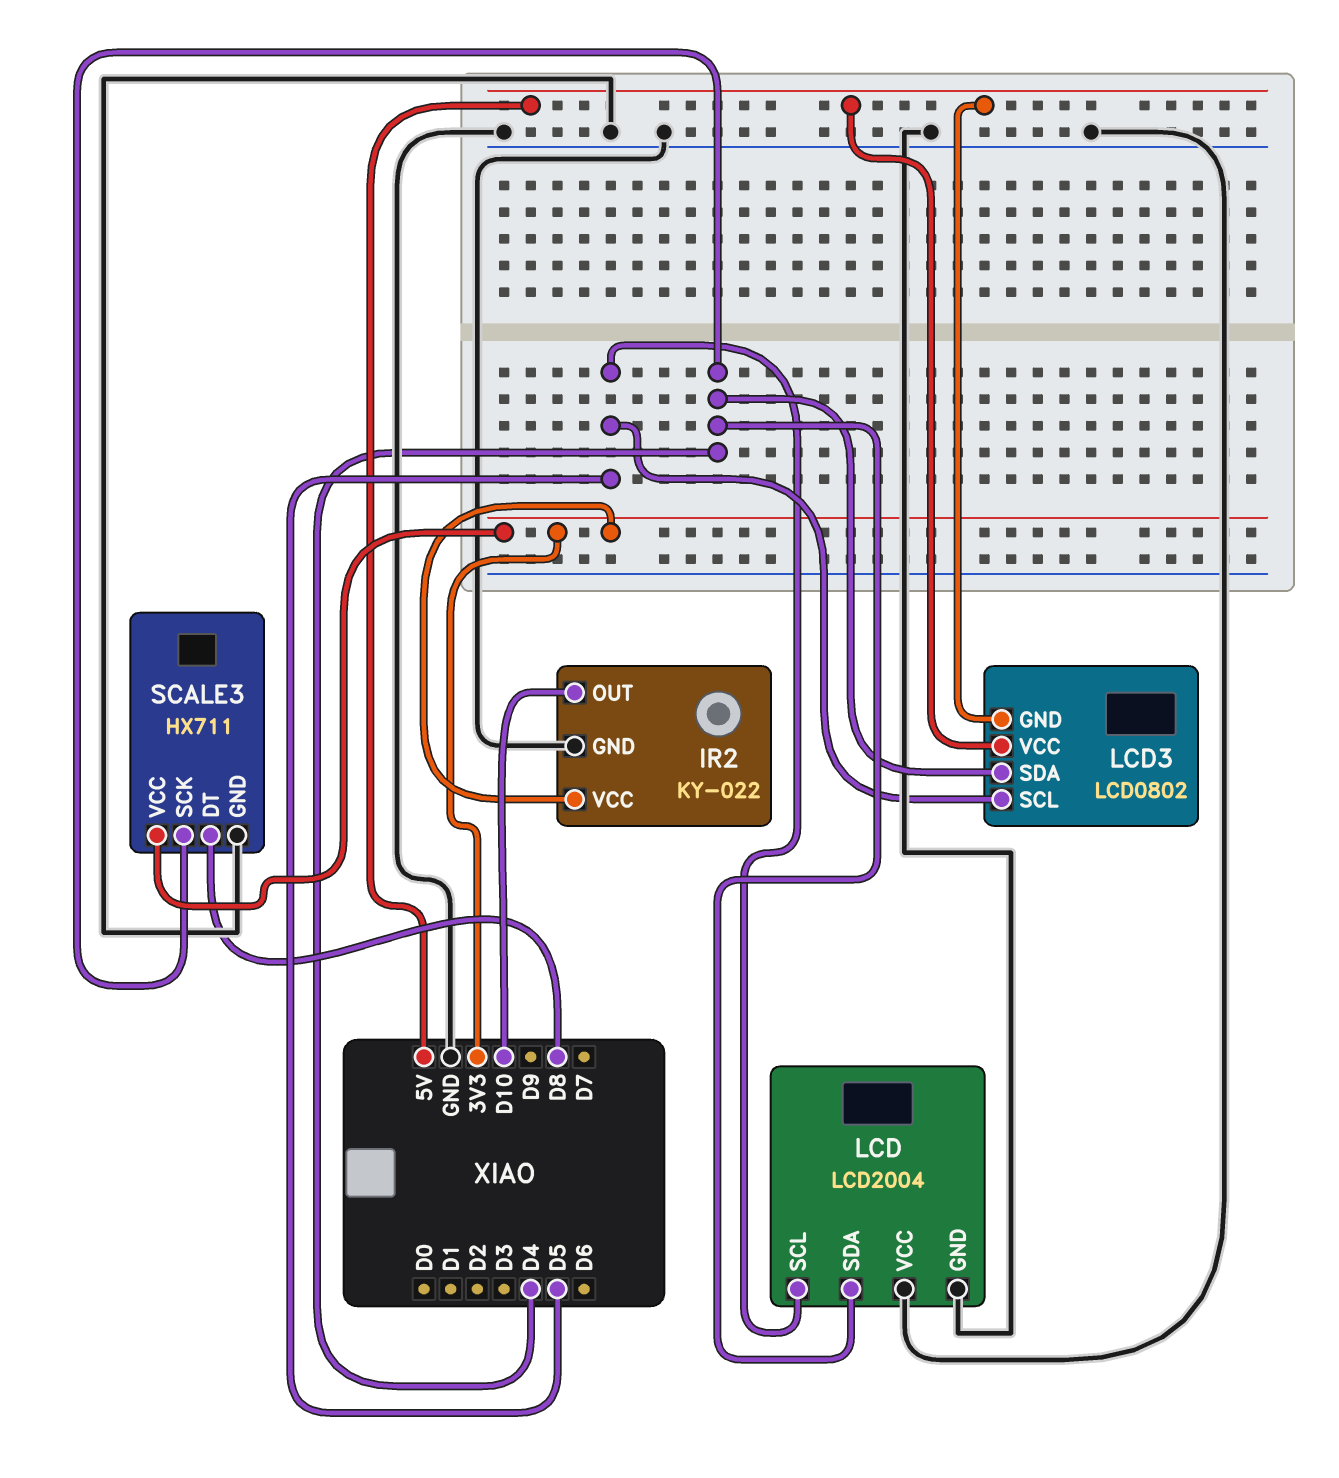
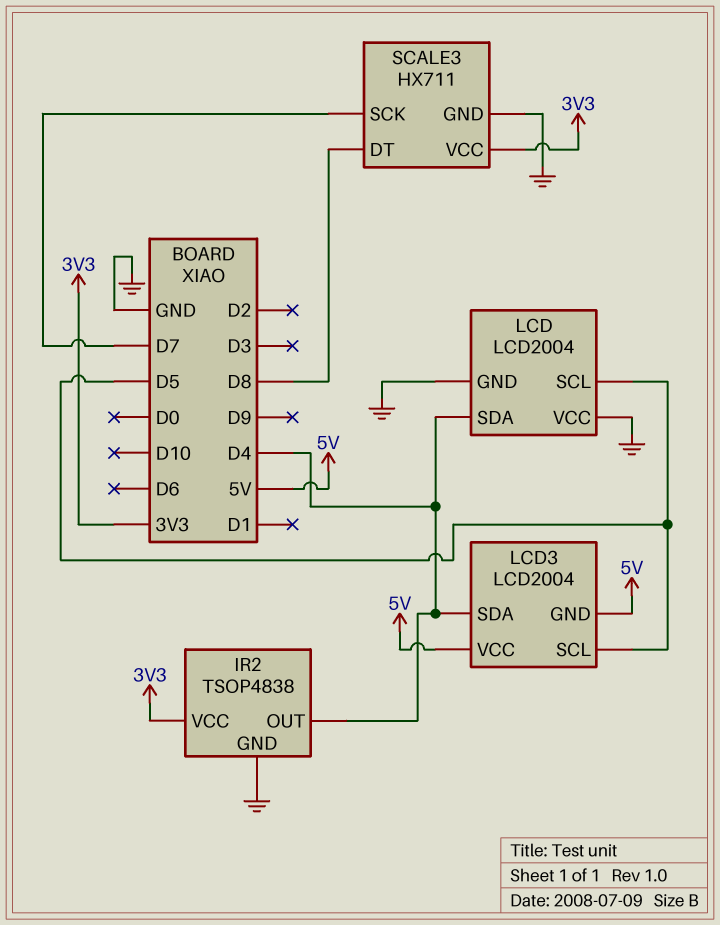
IR2: KY-022 -> TSOP4838
IR2 pin OUT: D10 -> D4
LCD3: LCD0802 -> LCD2004
SCALE3 pin SCK: D4 -> D7

